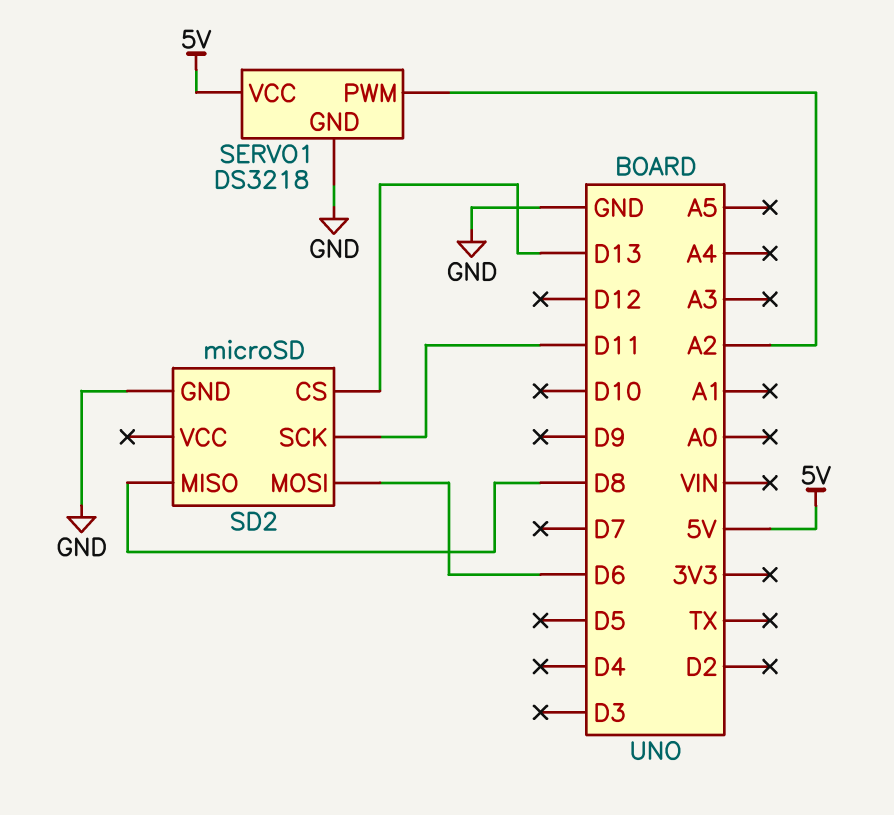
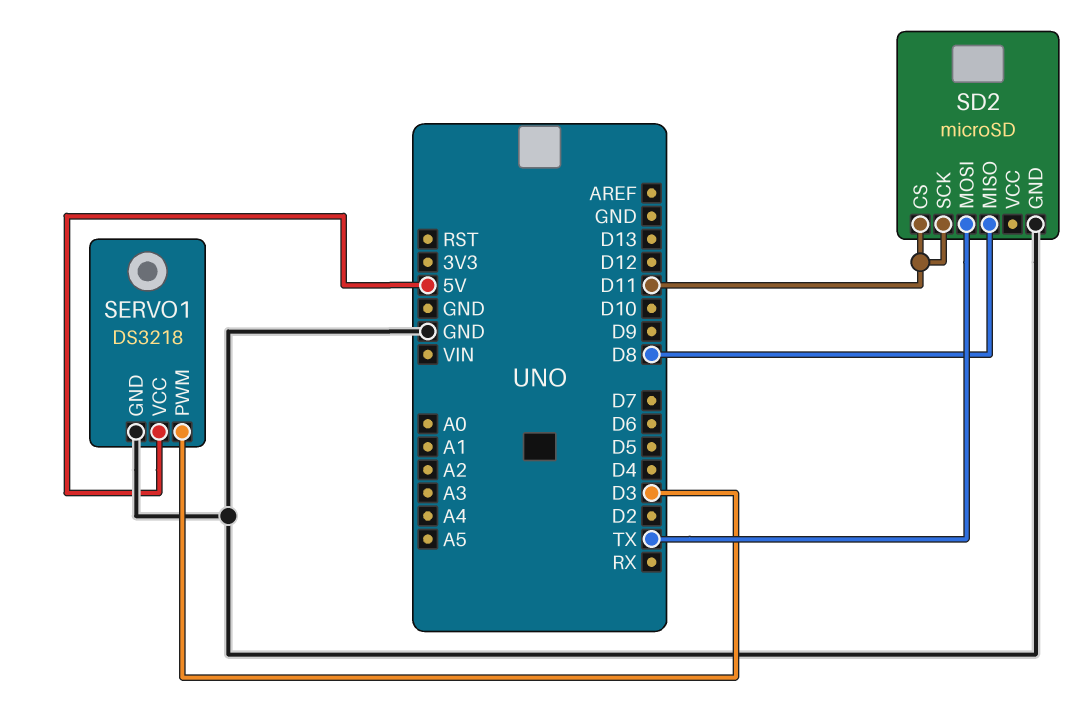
SD2 pin CS: D13 -> D11
SD2 pin MOSI: D6 -> TX
SERVO1 pin PWM: A2 -> D3

